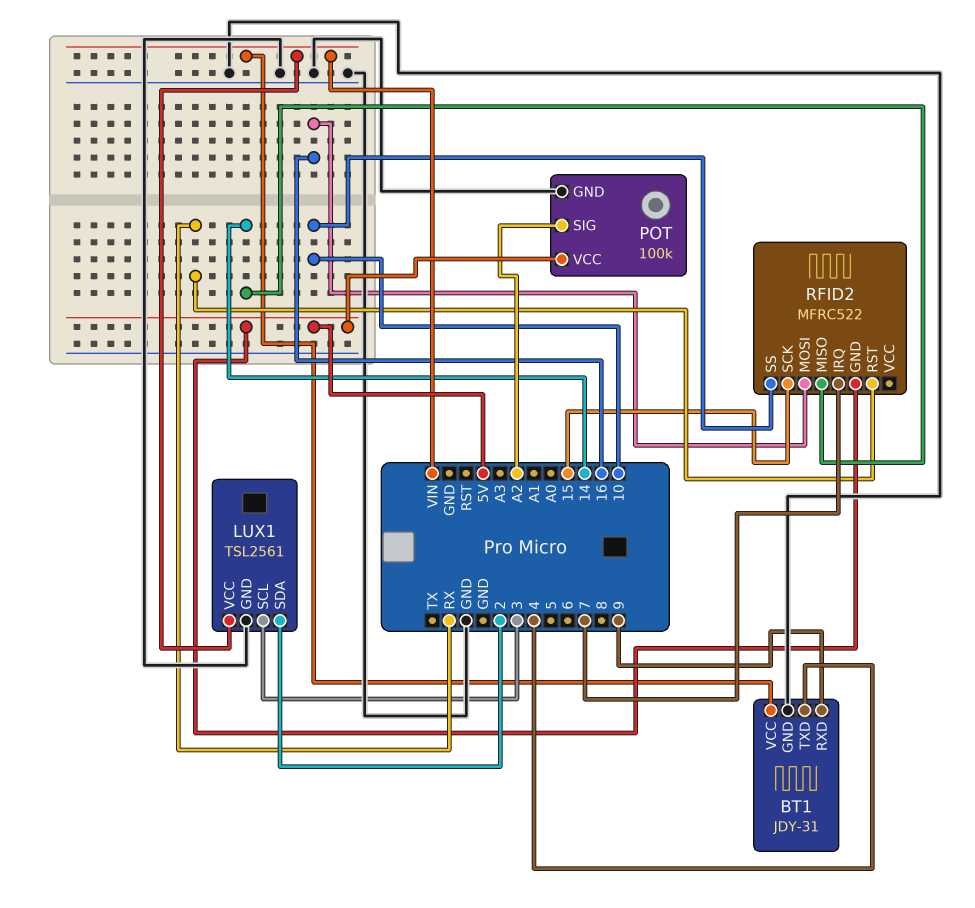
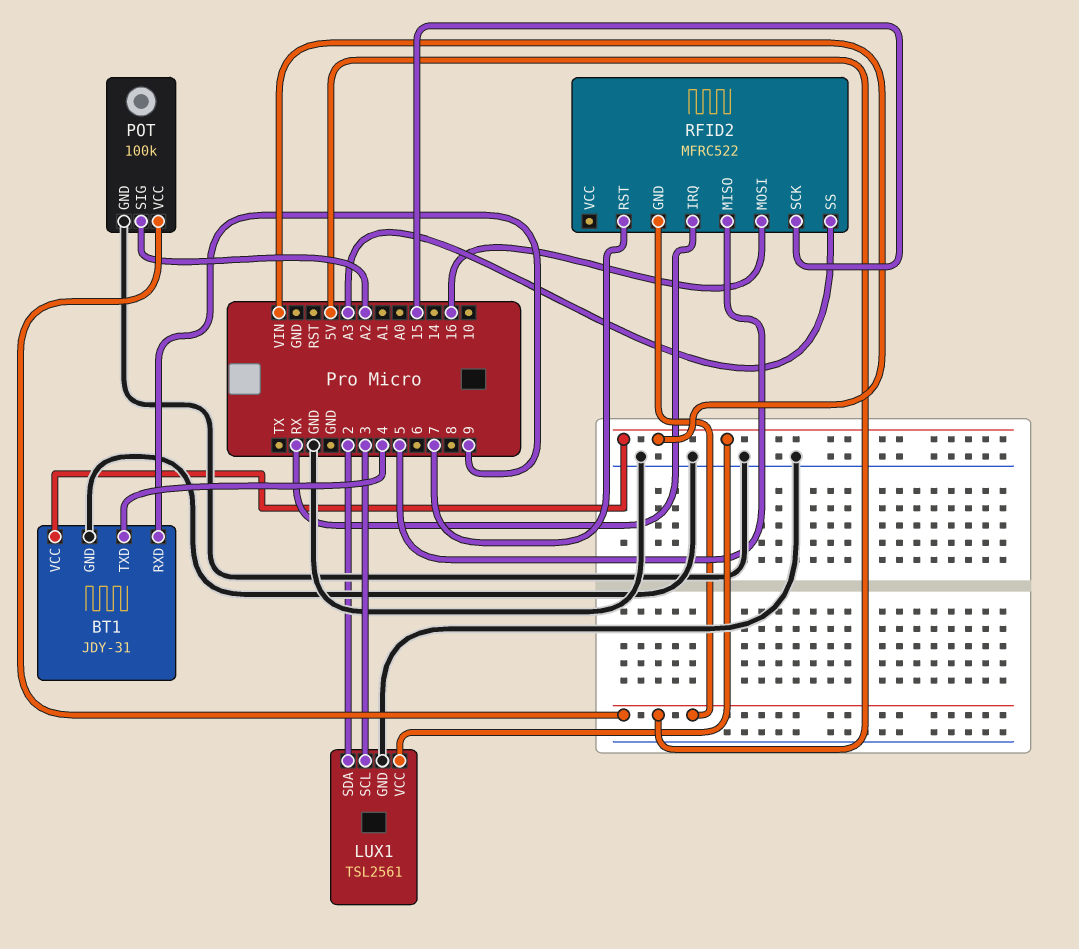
RFID2 pin IRQ: 7 -> RX
RFID2 pin MISO: 14 -> 5
RFID2 pin RST: RX -> 7
RFID2 pin SS: 10 -> A3

